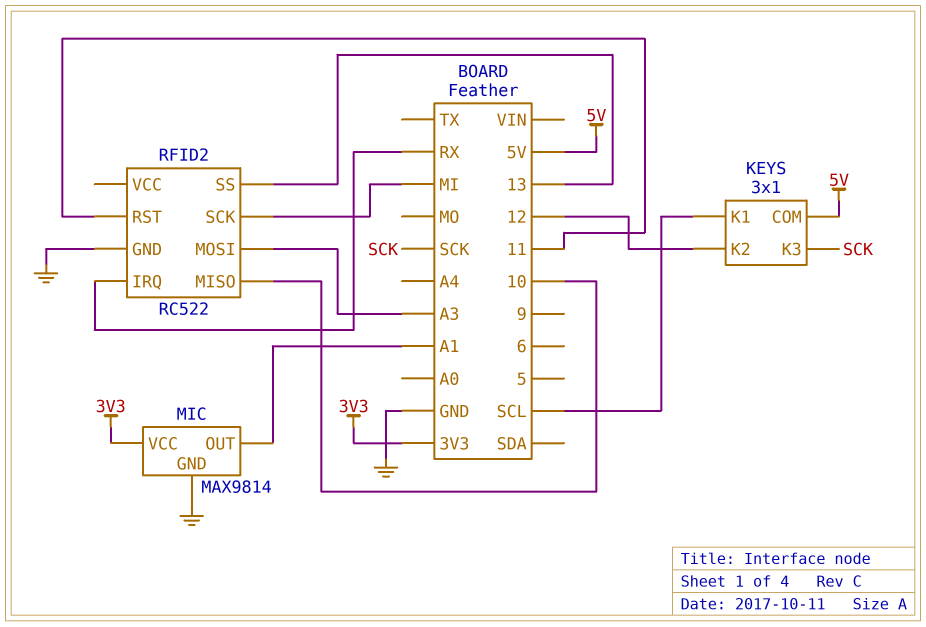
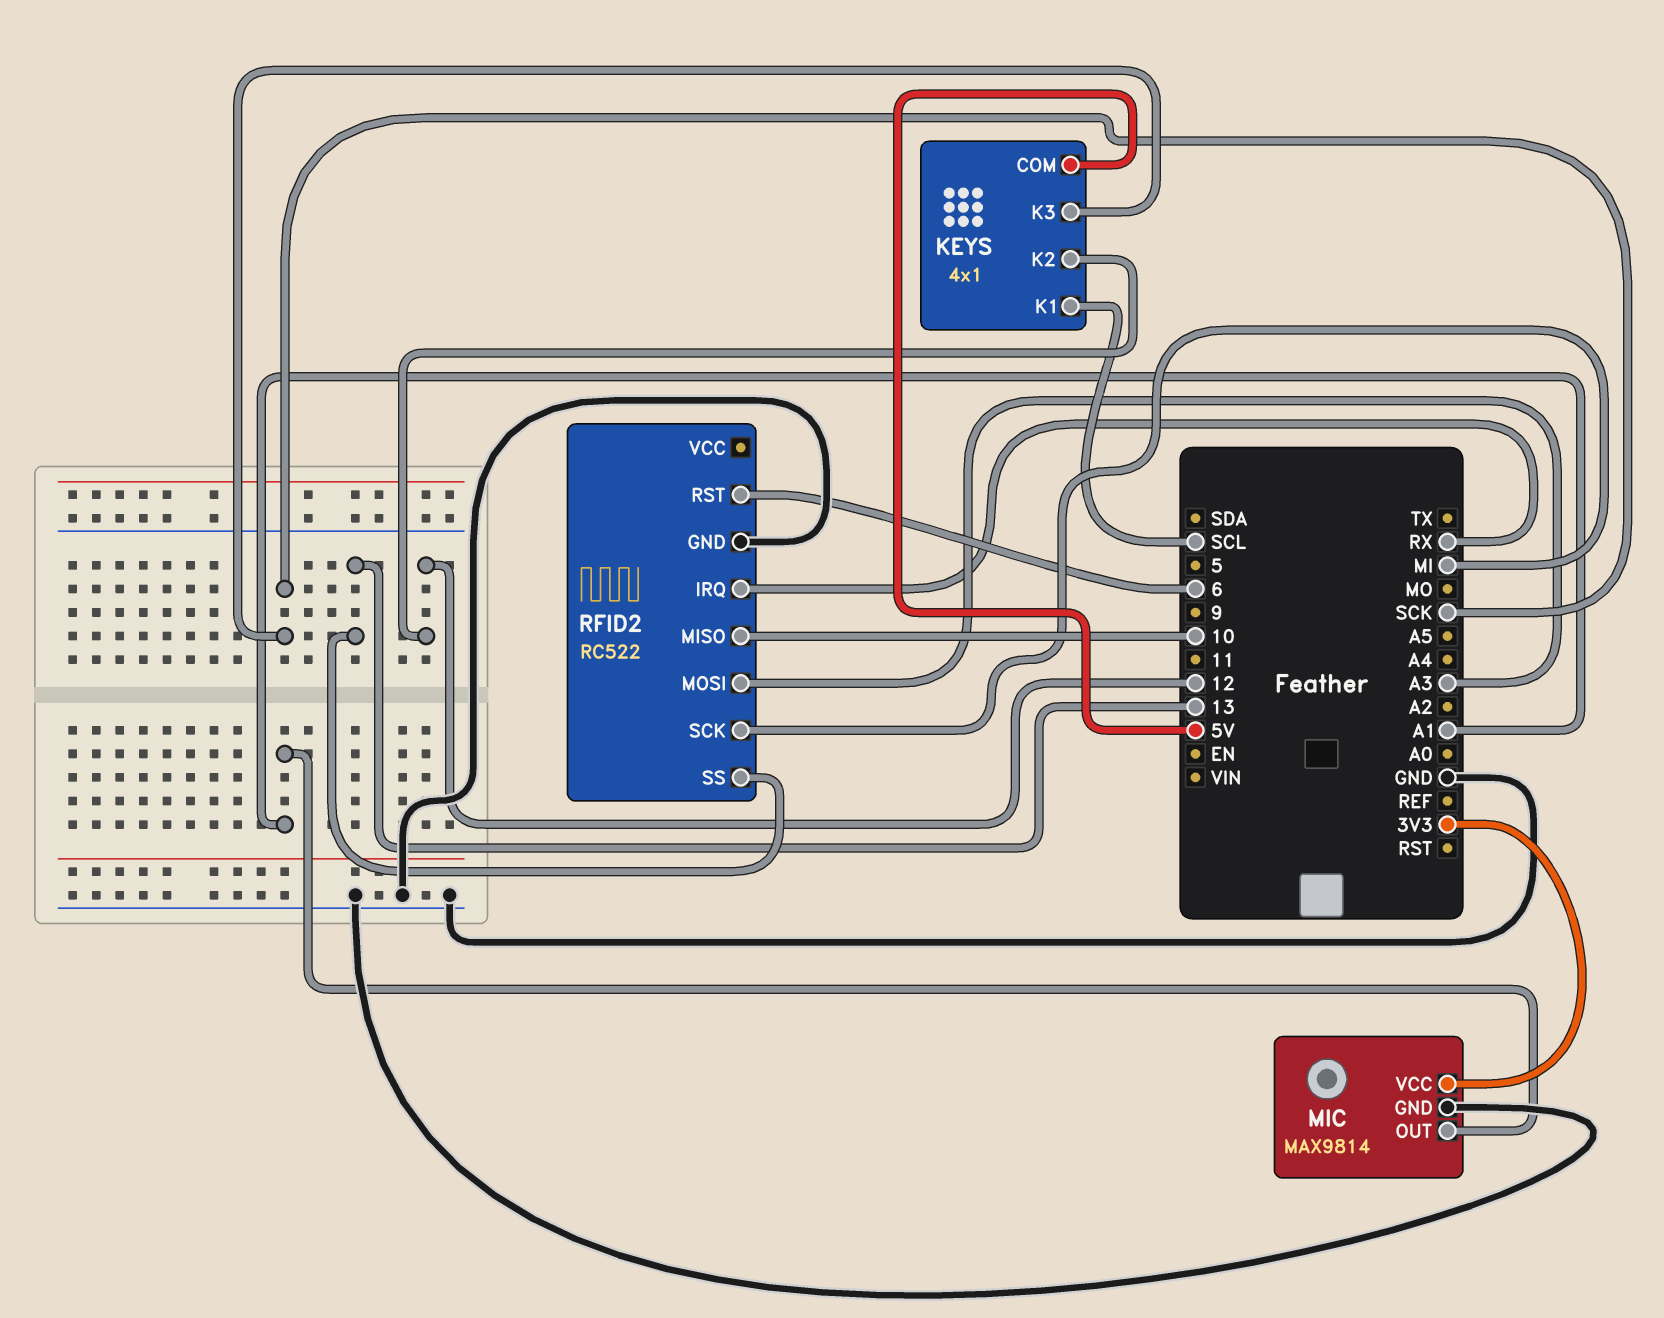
KEYS: 3x1 -> 4x1
RFID2 pin RST: 11 -> 6

